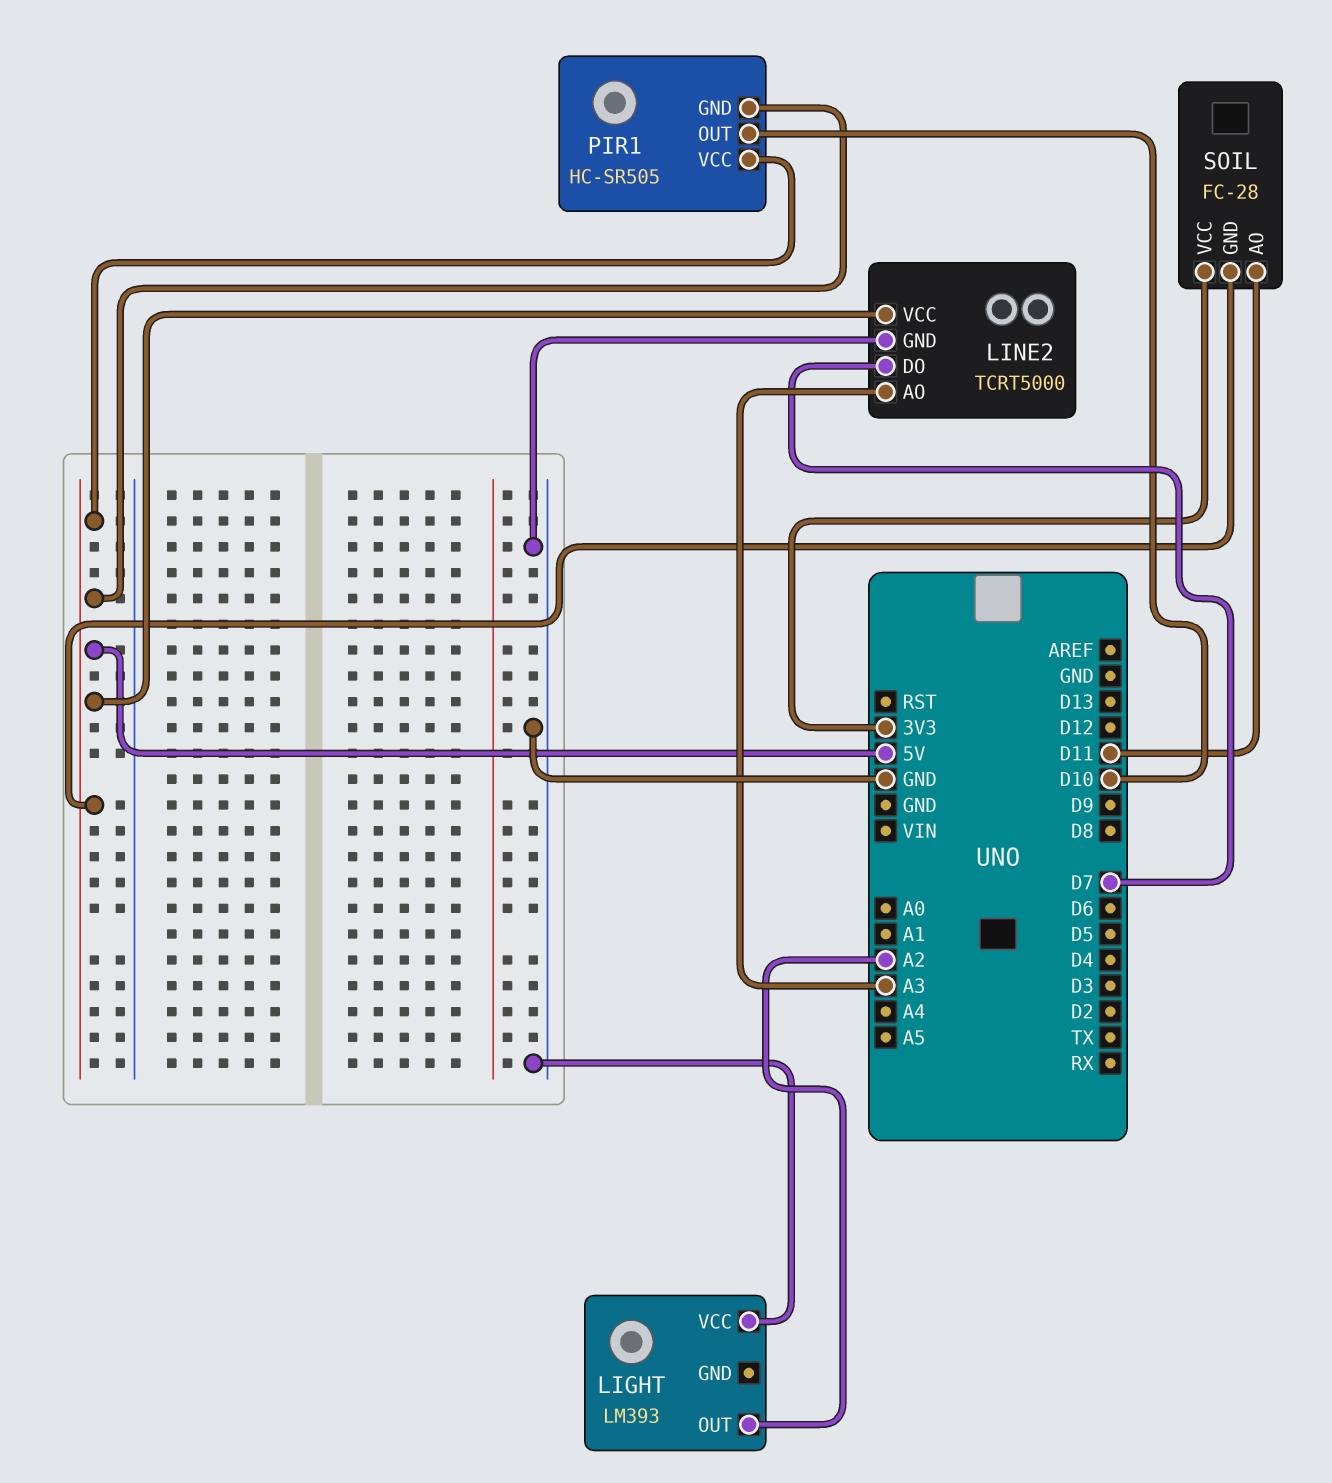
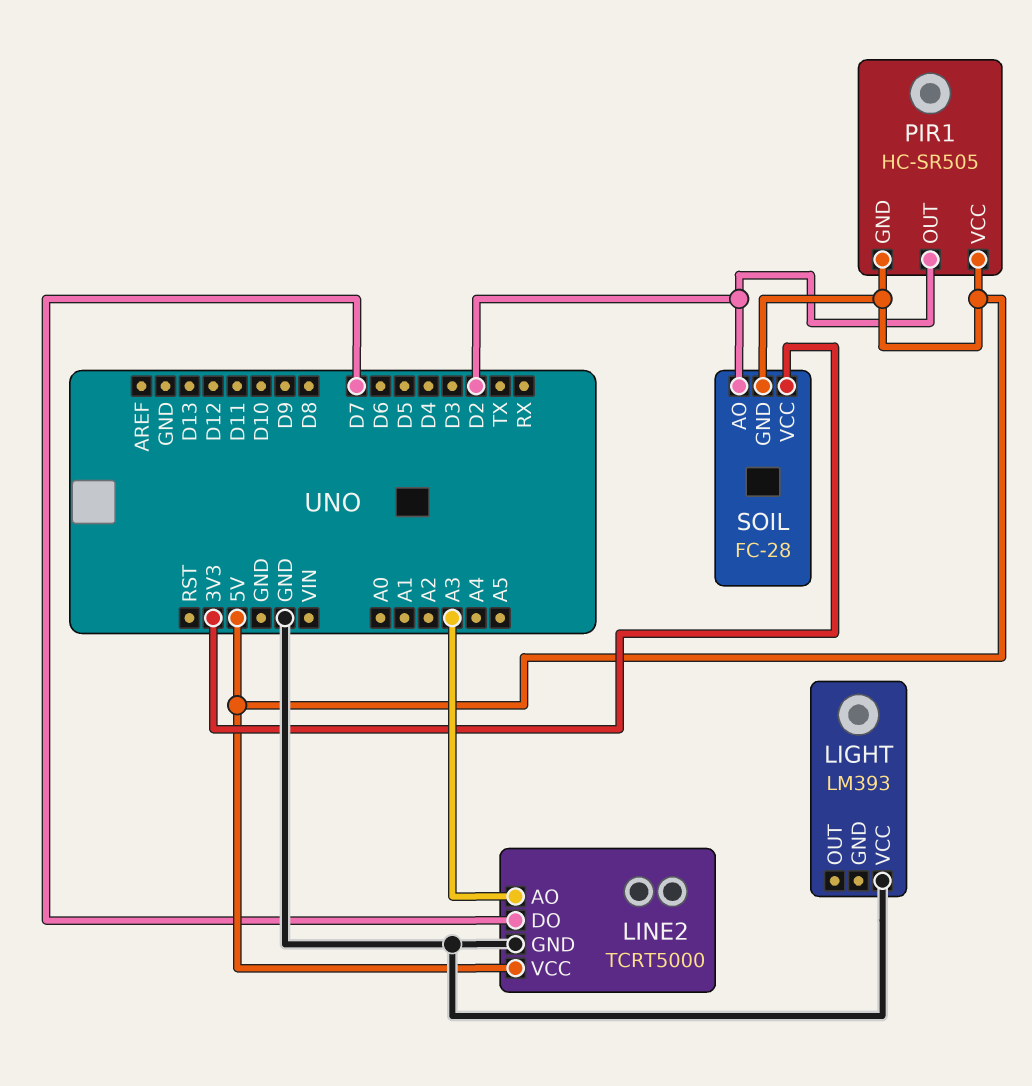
LIGHT pin OUT: A2 -> none
PIR1 pin OUT: D10 -> D2
SOIL pin AO: D11 -> D2

